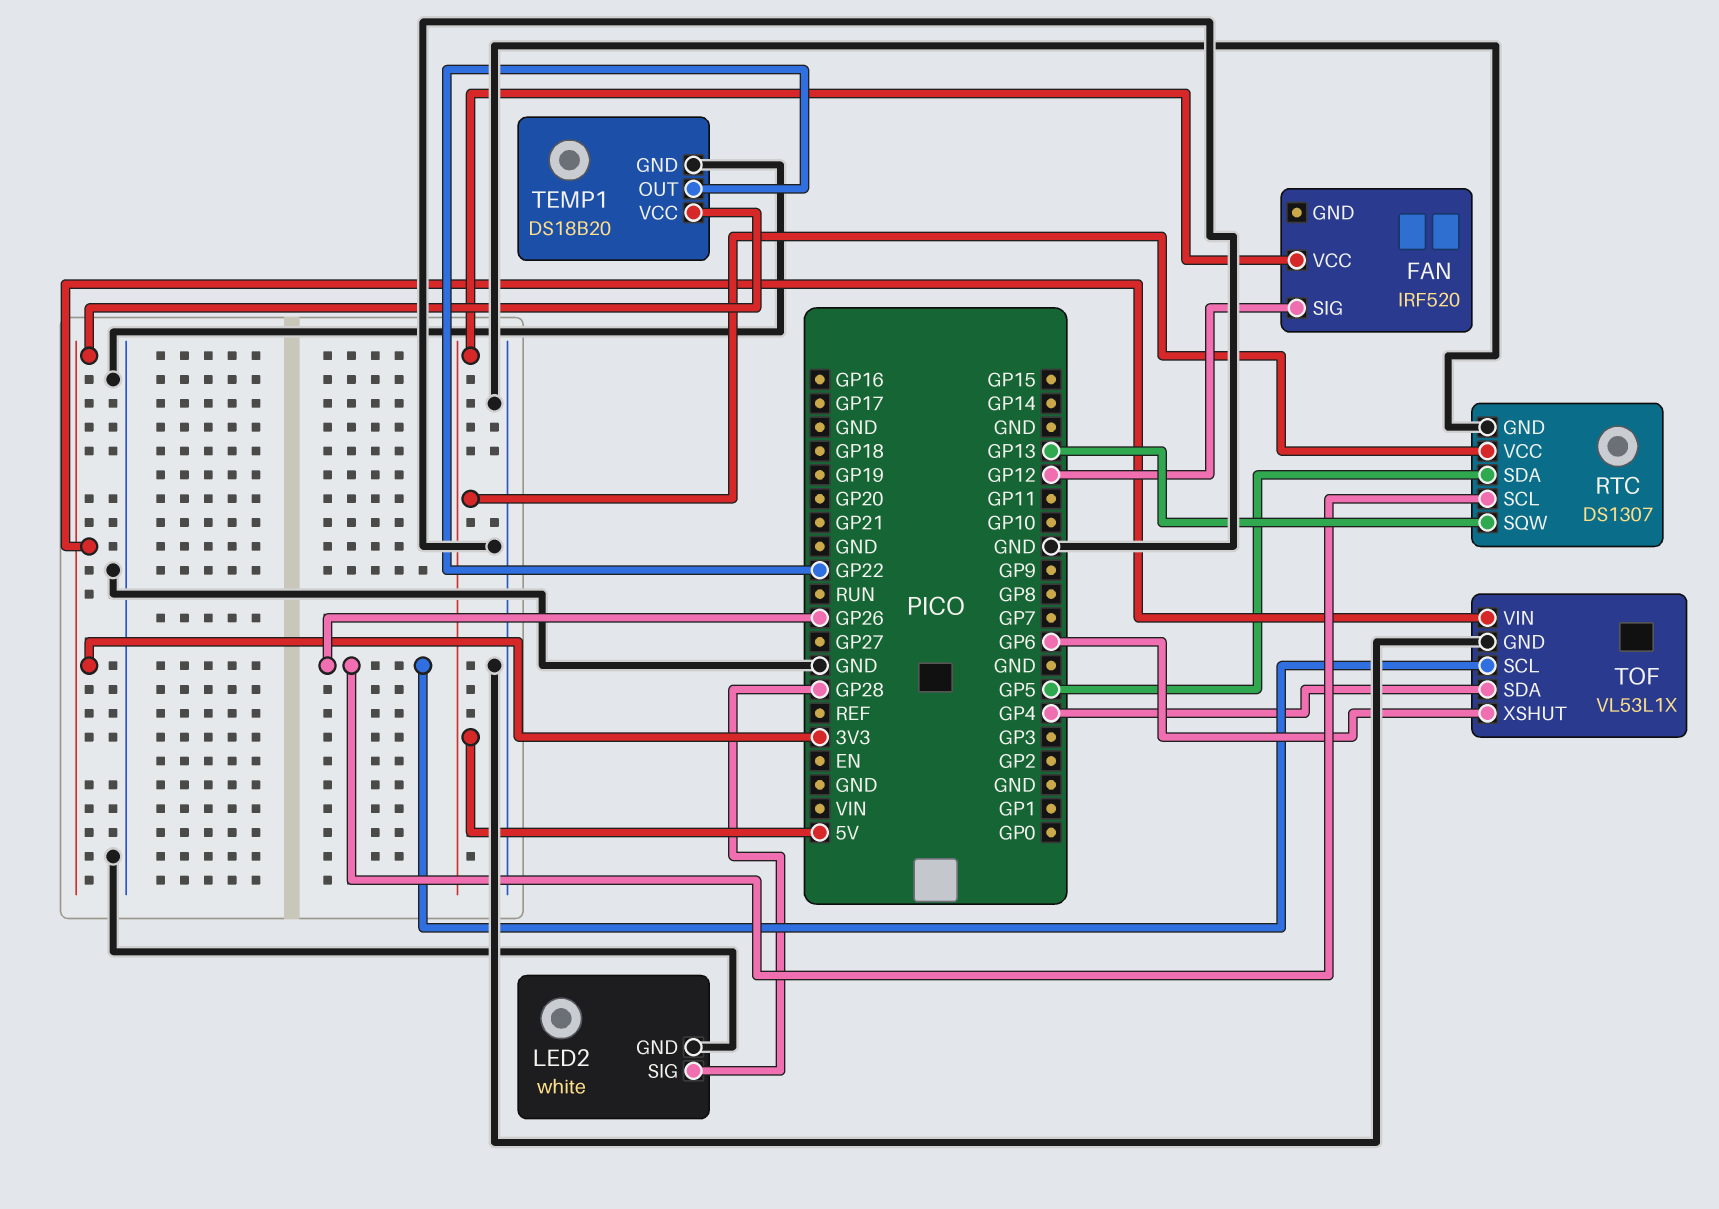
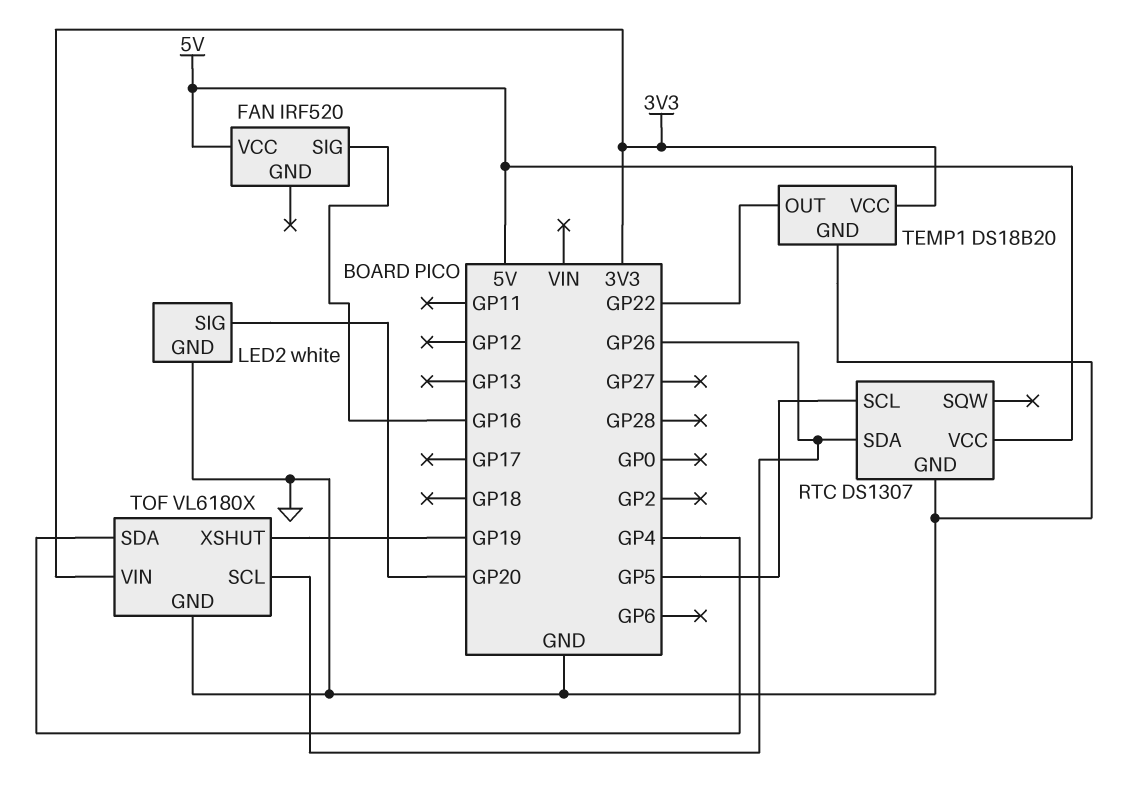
FAN pin SIG: GP12 -> GP16
LED2 pin SIG: GP28 -> GP20
RTC pin SCL: GP26 -> GP5
RTC pin SDA: GP5 -> GP26
RTC pin SQW: GP13 -> none
TOF: VL53L1X -> VL6180X
TOF pin XSHUT: GP6 -> GP19

